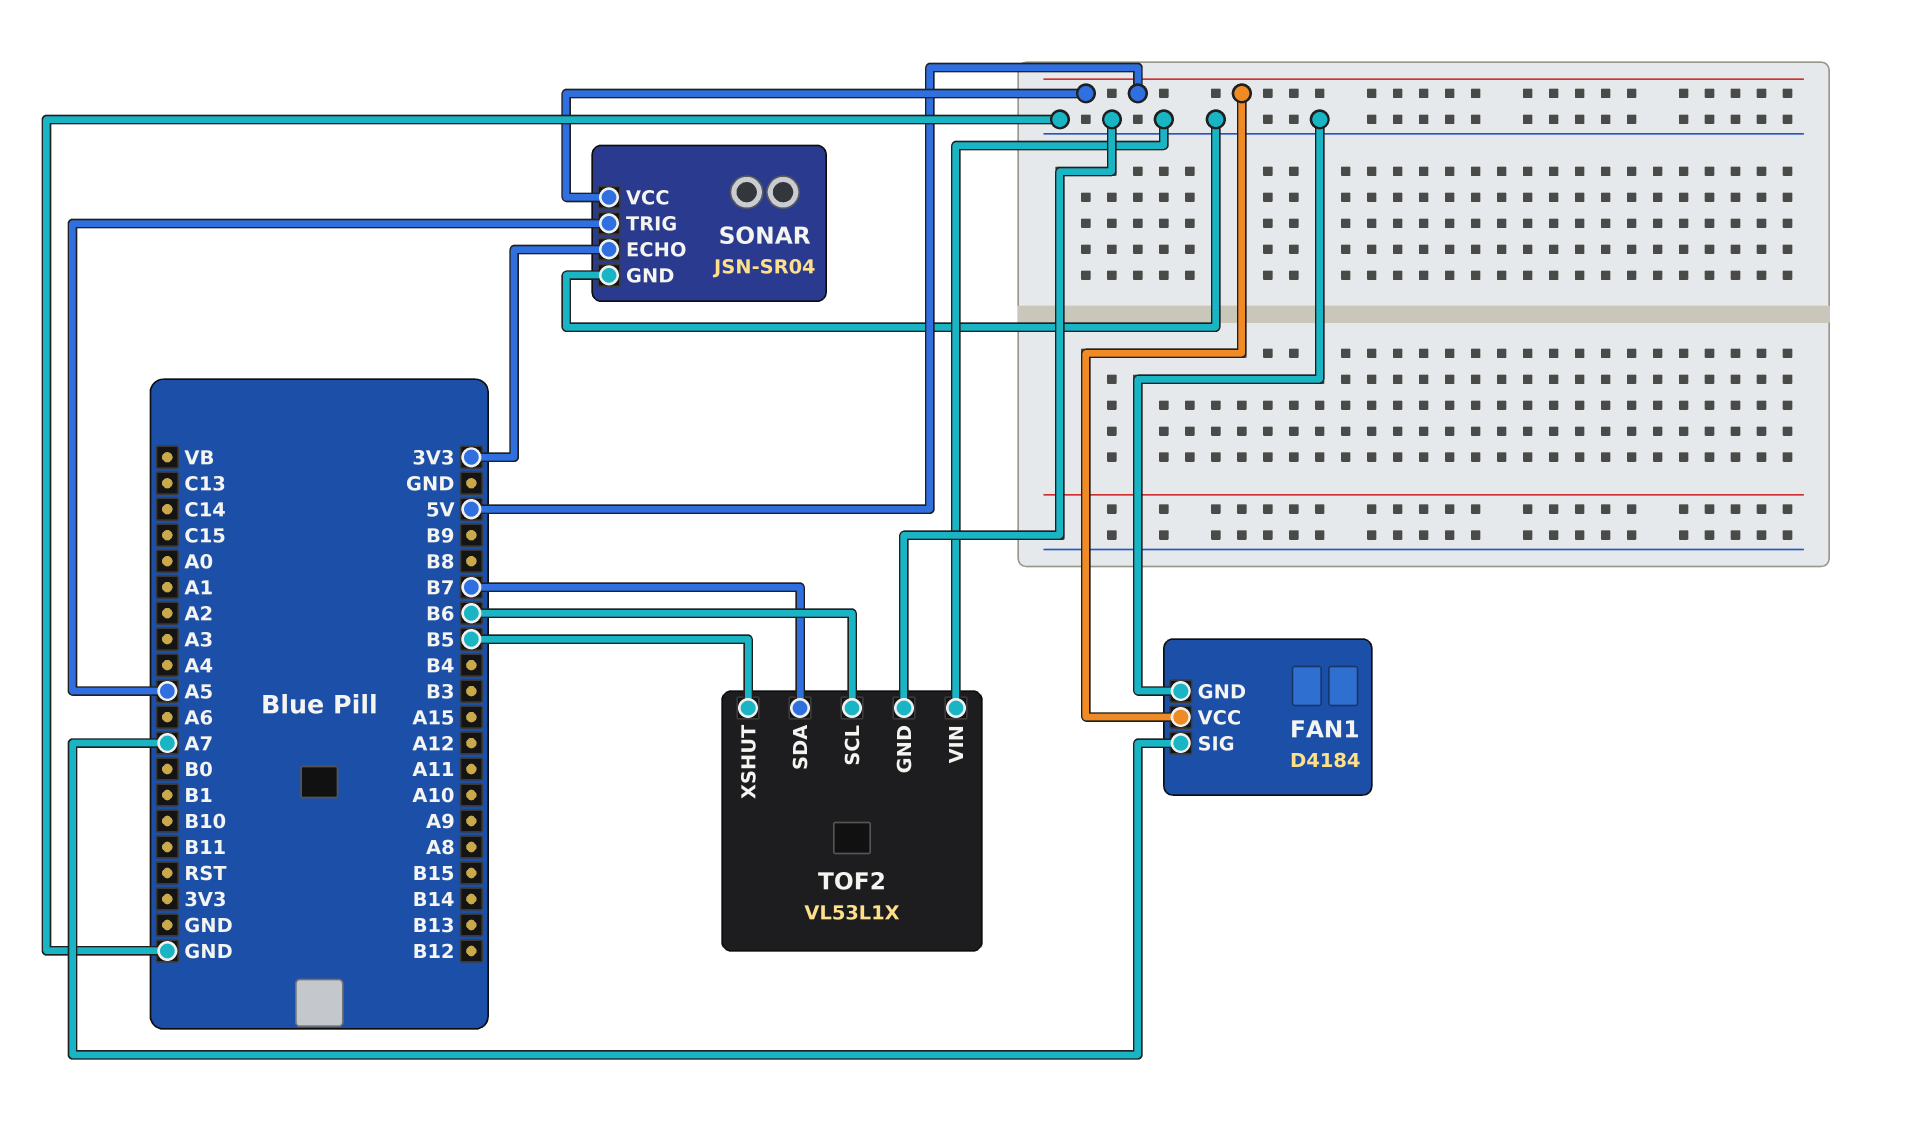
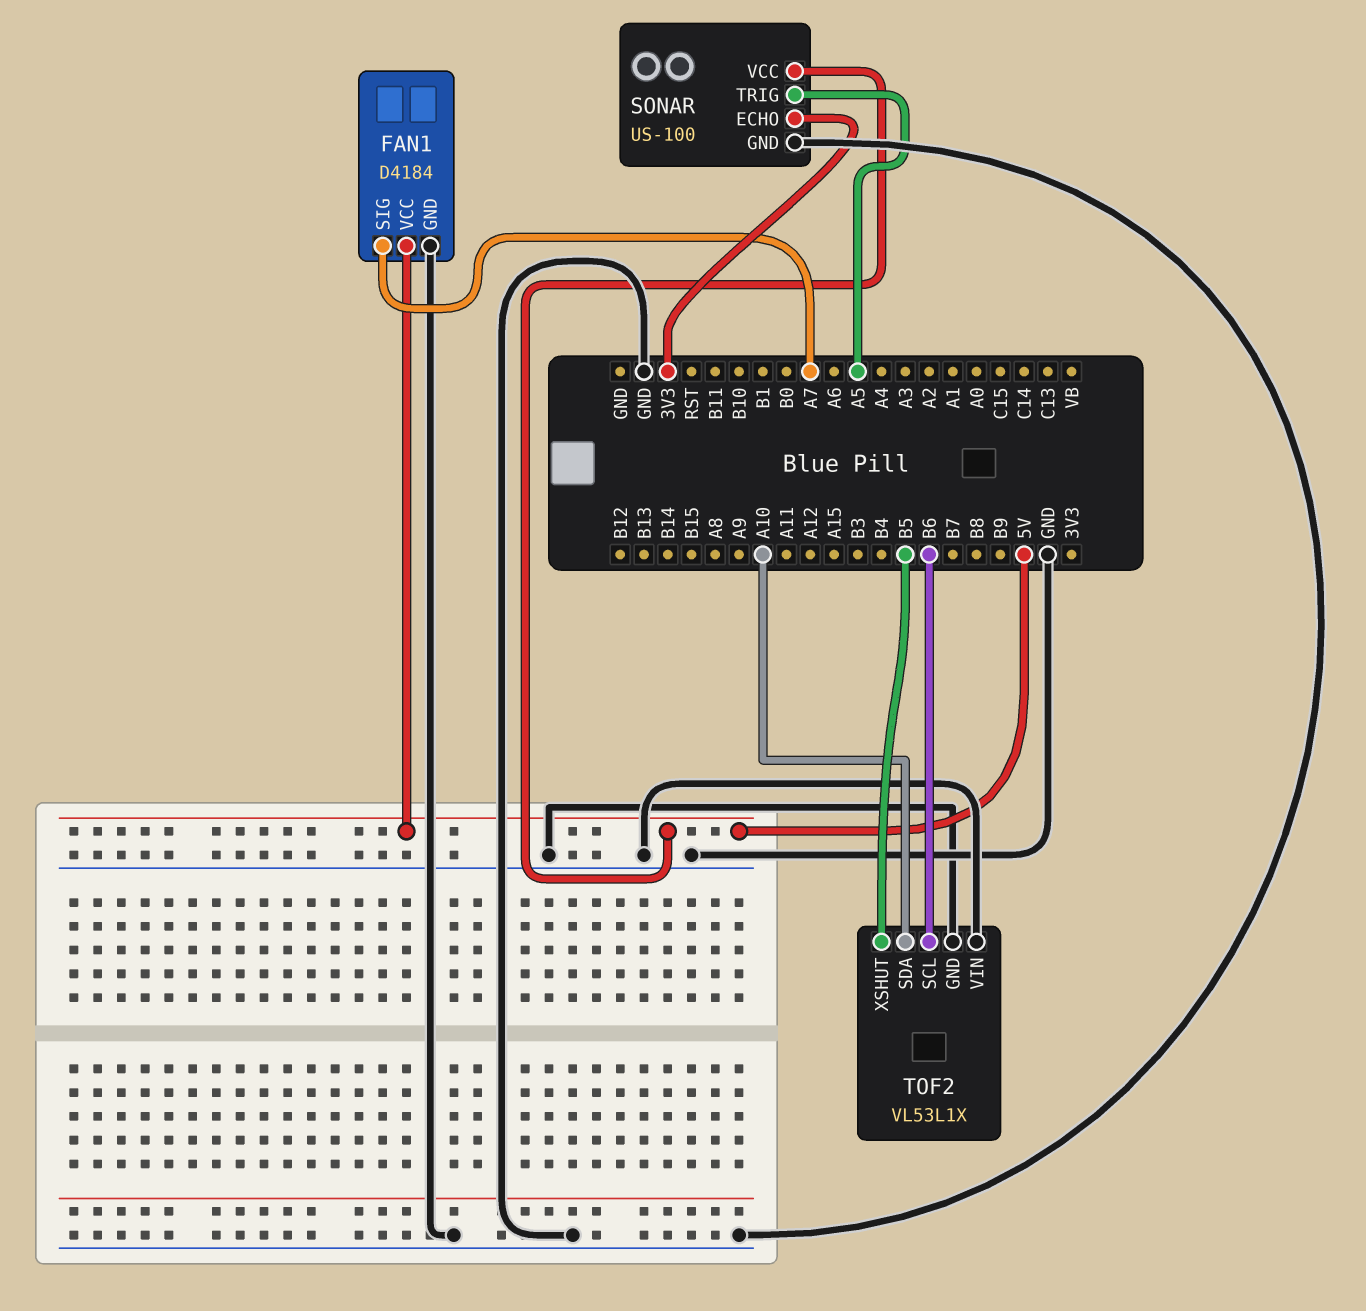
SONAR: JSN-SR04 -> US-100
TOF2 pin SDA: B7 -> A10

